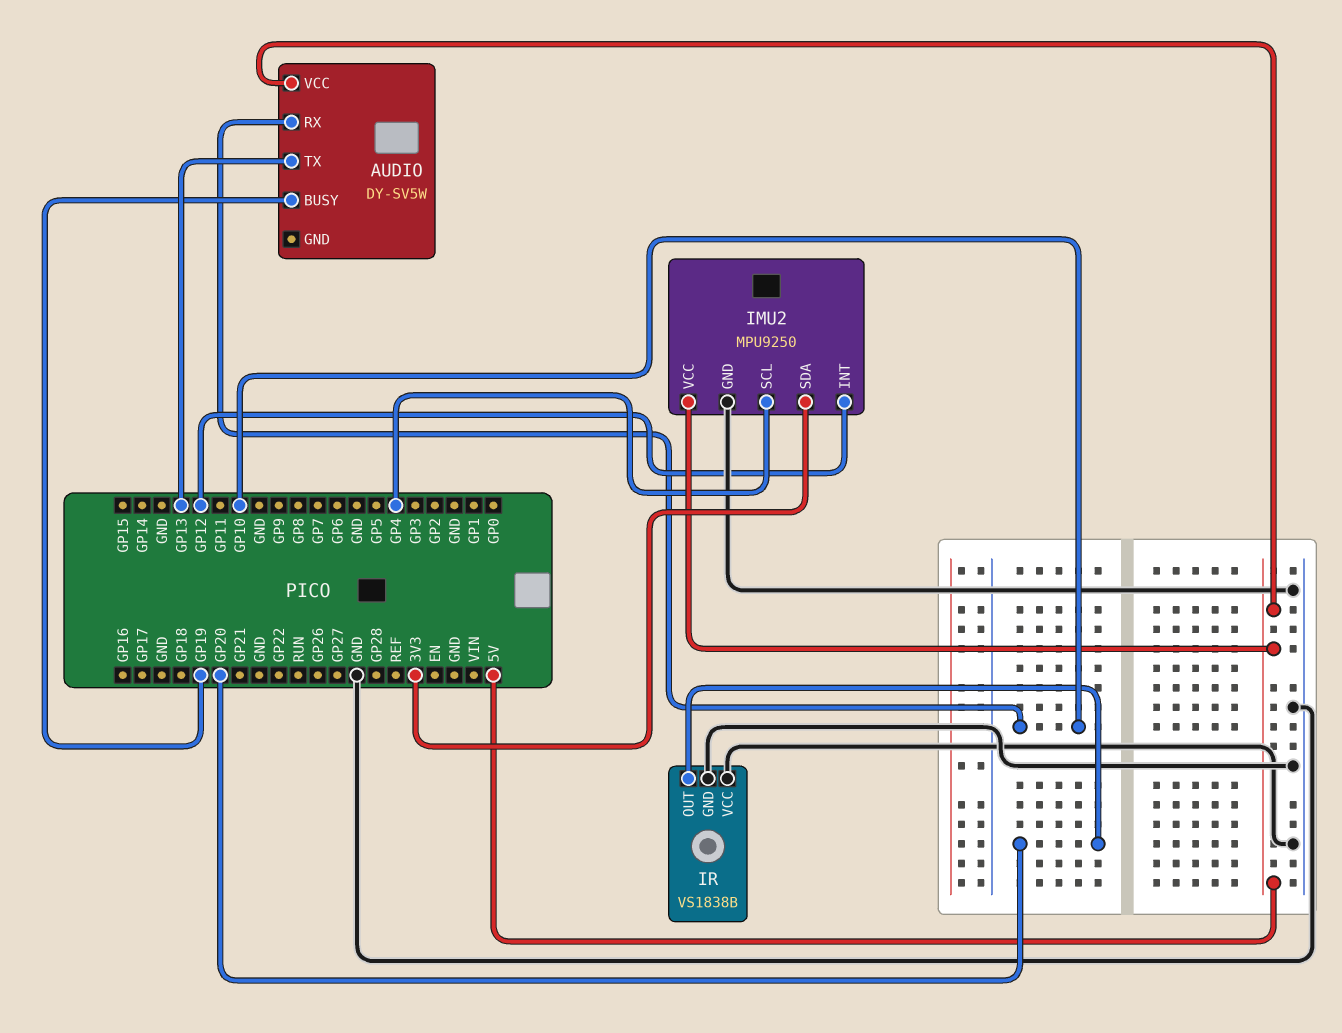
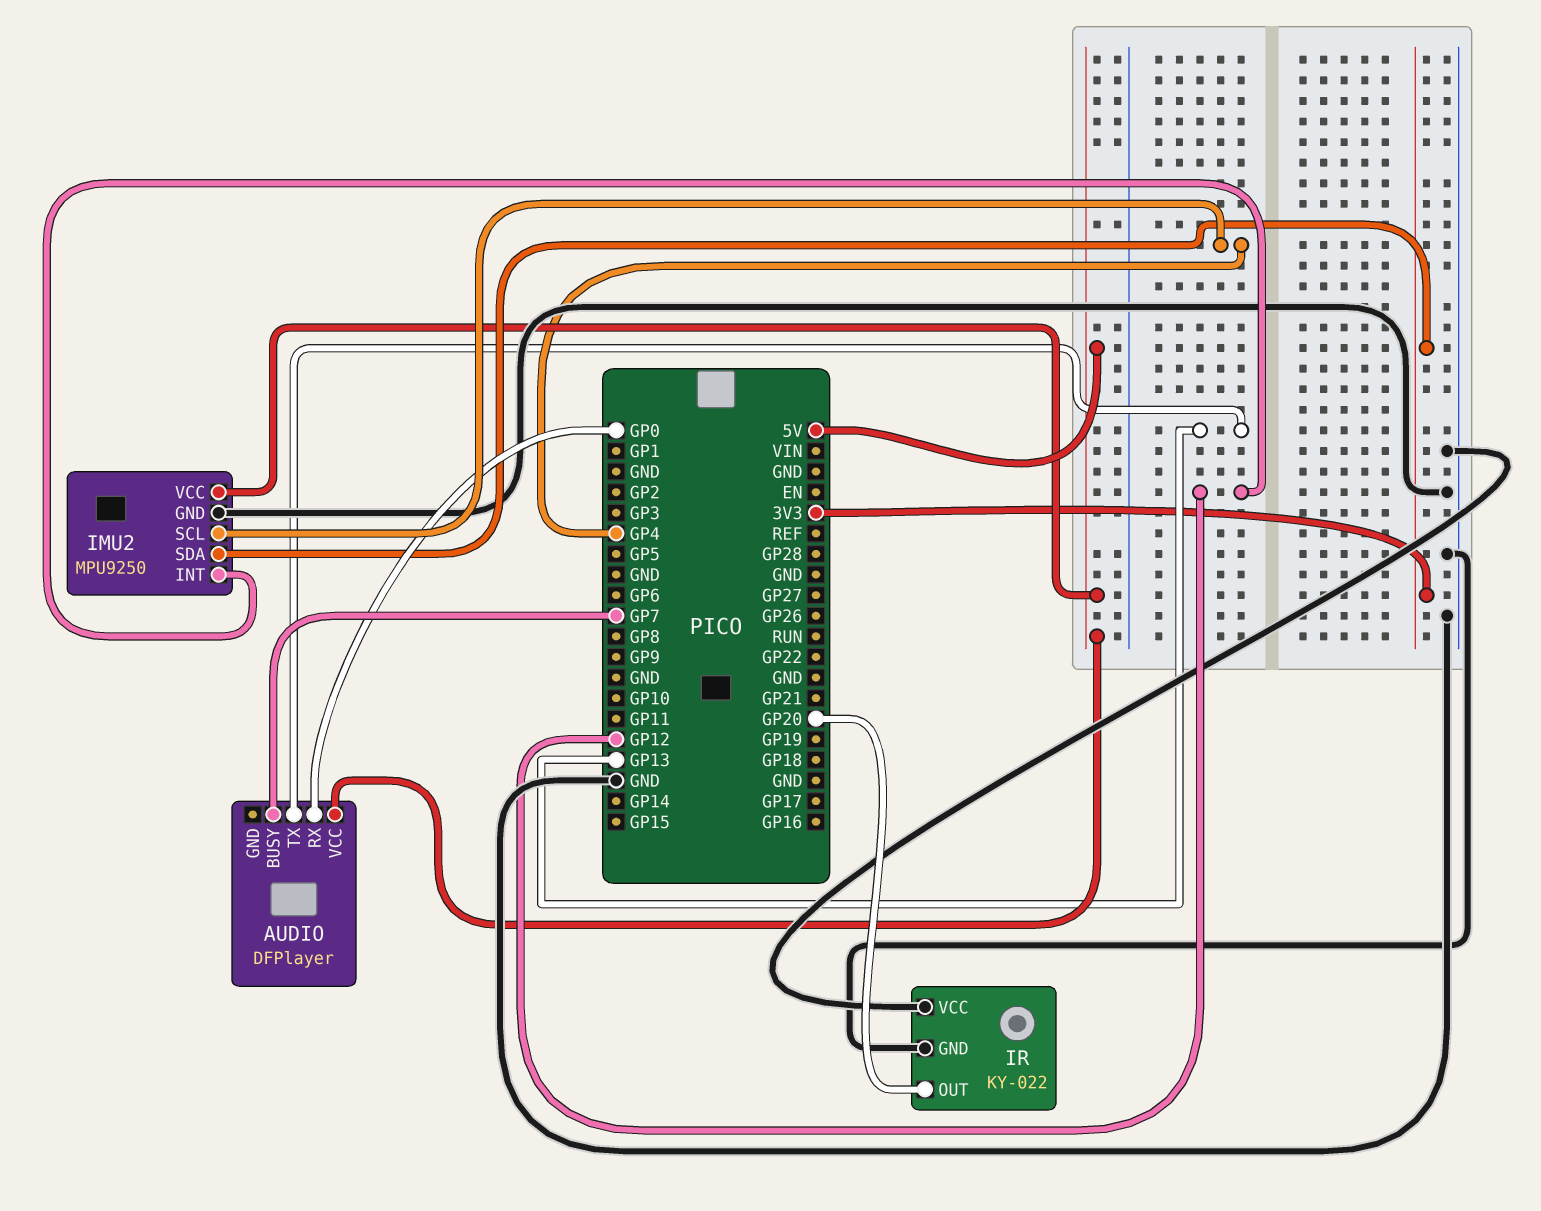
AUDIO: DY-SV5W -> DFPlayer
AUDIO pin BUSY: GP19 -> GP7
AUDIO pin RX: GP10 -> GP0
IR: VS1838B -> KY-022

